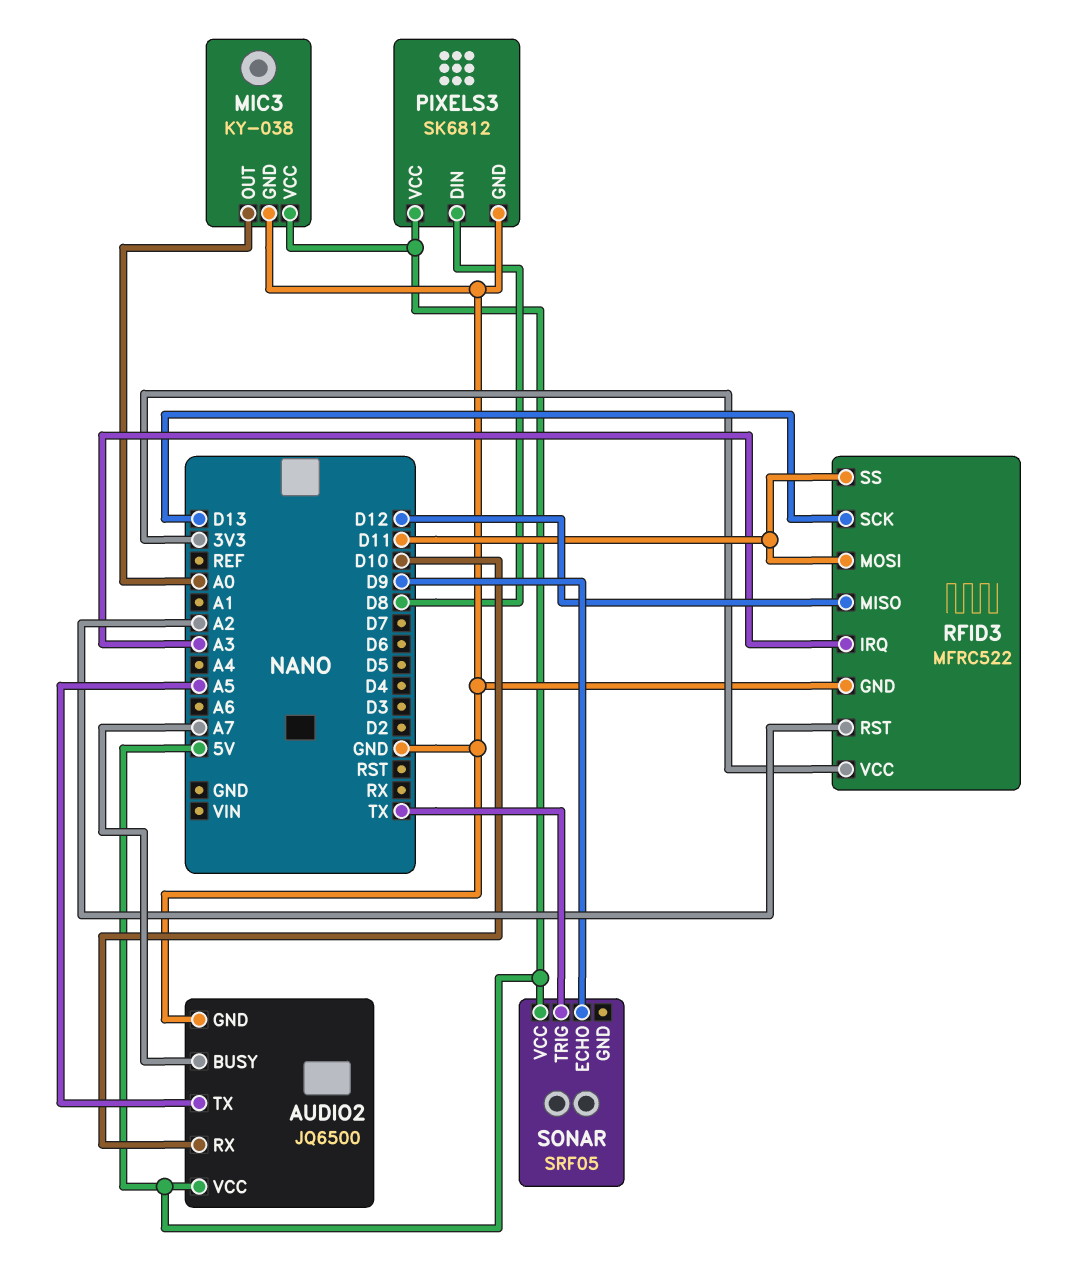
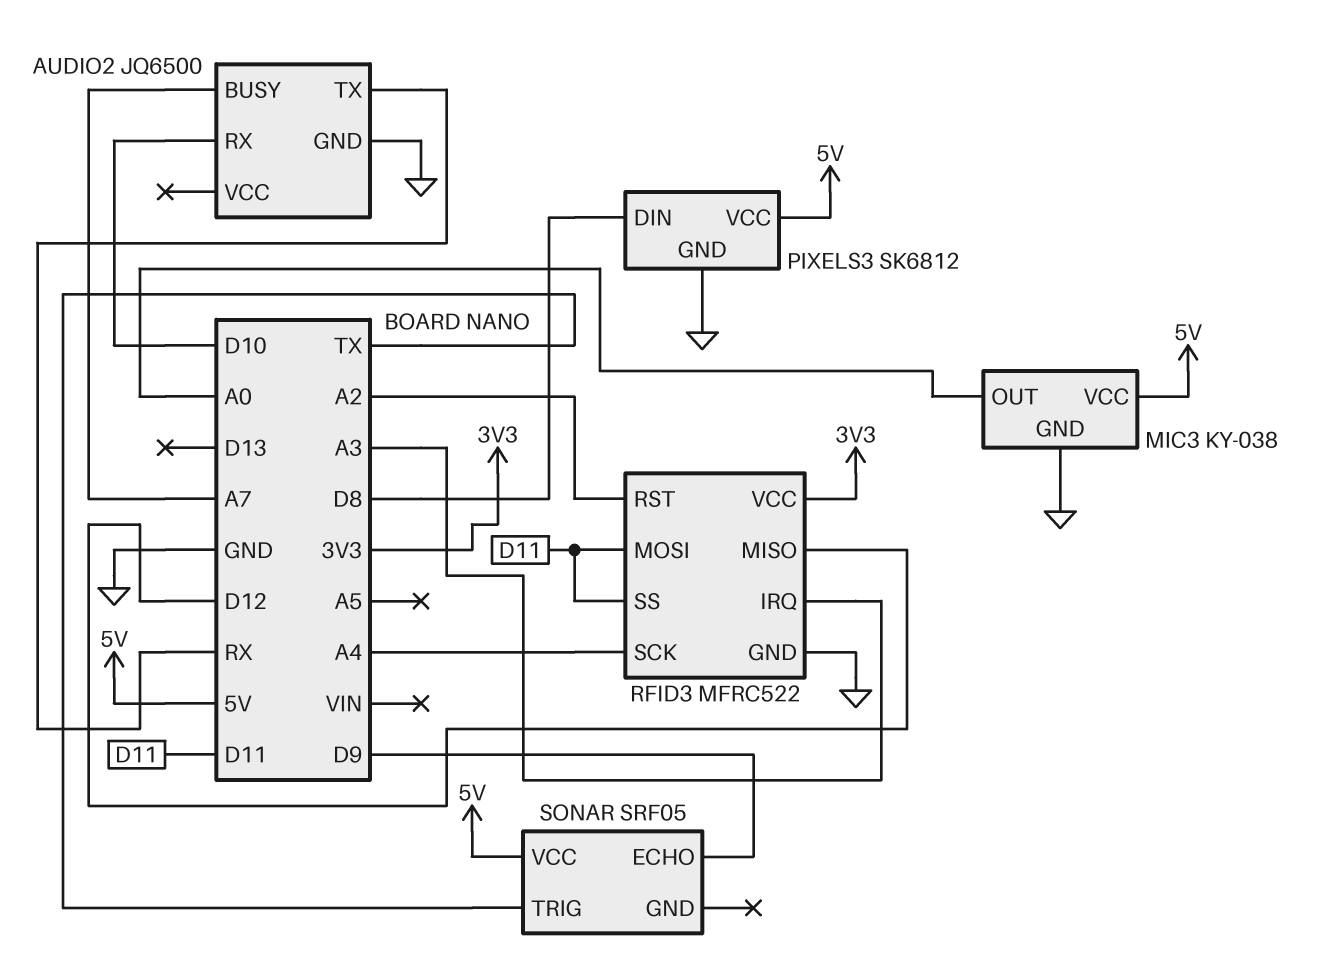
AUDIO2 pin TX: A5 -> RX
AUDIO2 pin VCC: 5V -> none
RFID3 pin SCK: D13 -> A4

